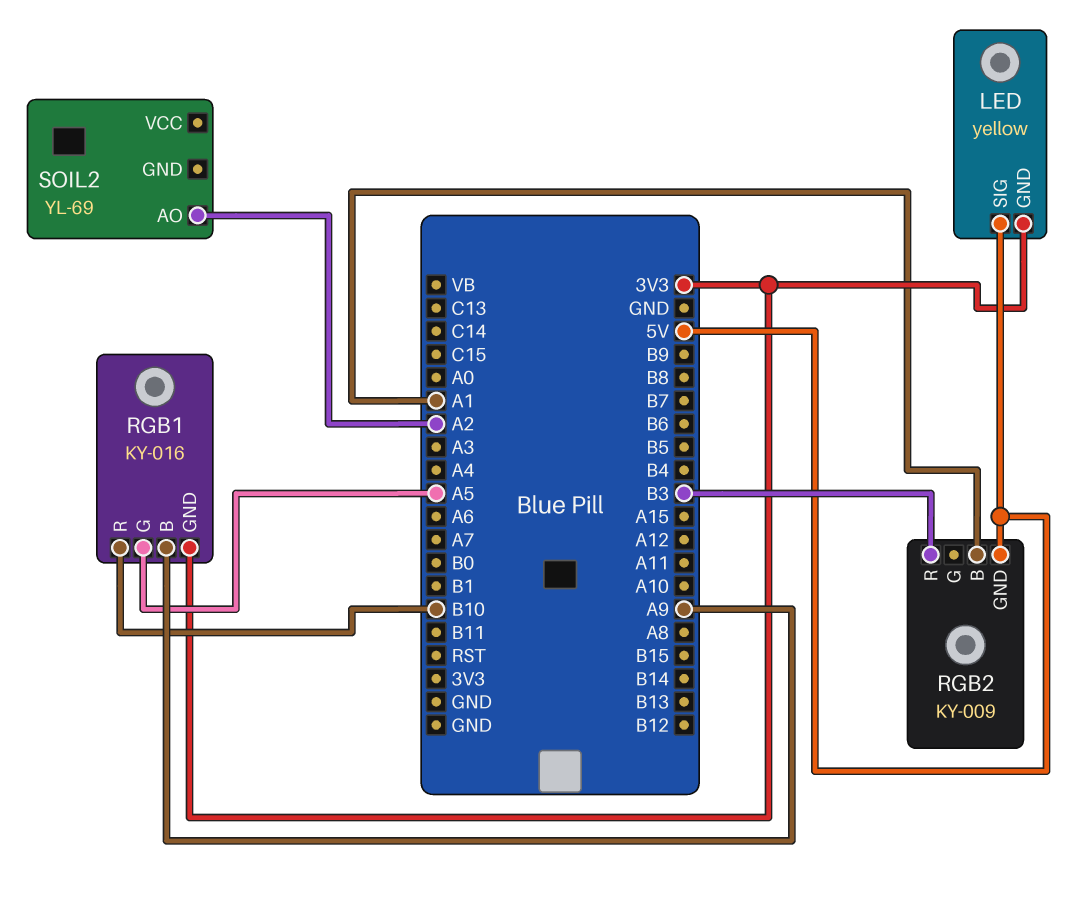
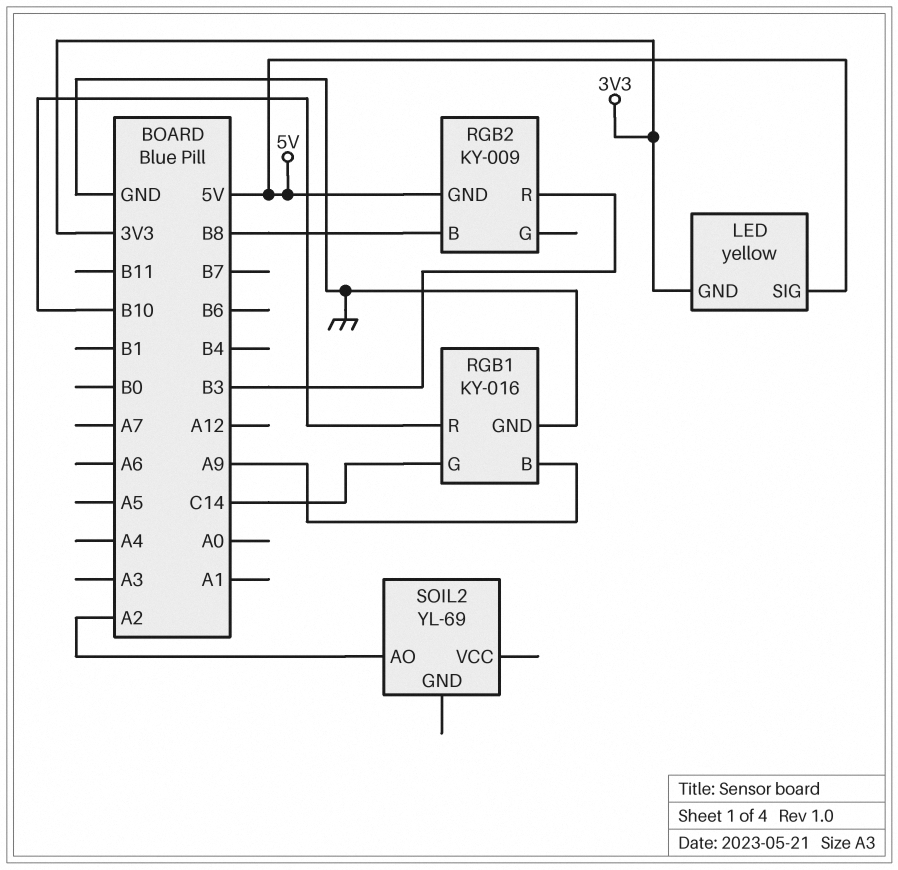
RGB1 pin G: A5 -> C14
RGB1 pin GND: 3V3 -> GND
RGB2 pin B: A1 -> B8

